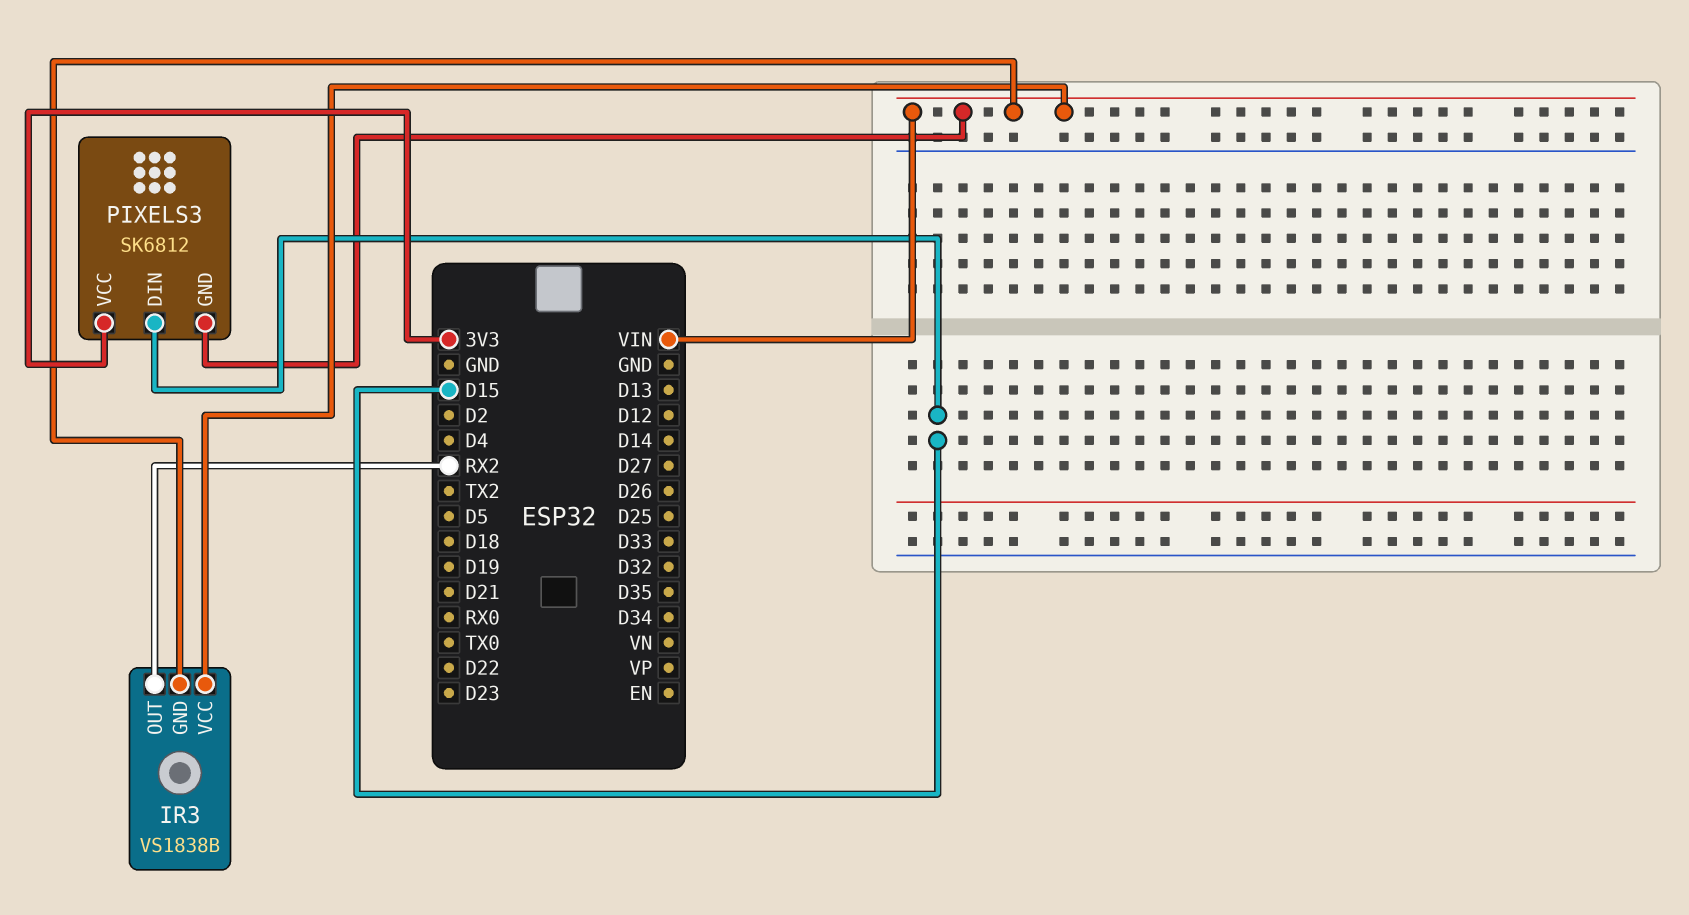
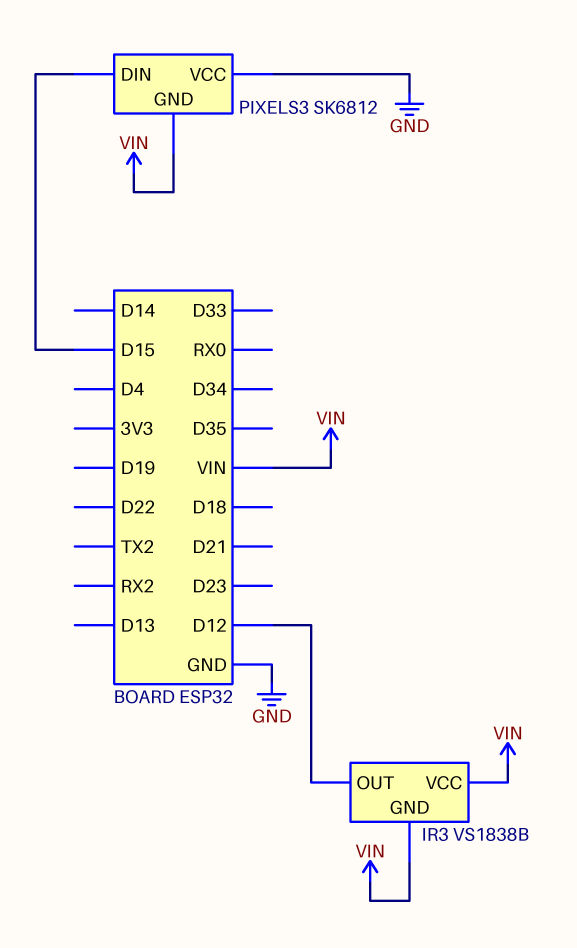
IR3 pin OUT: RX2 -> D12
PIXELS3 pin VCC: 3V3 -> GND

